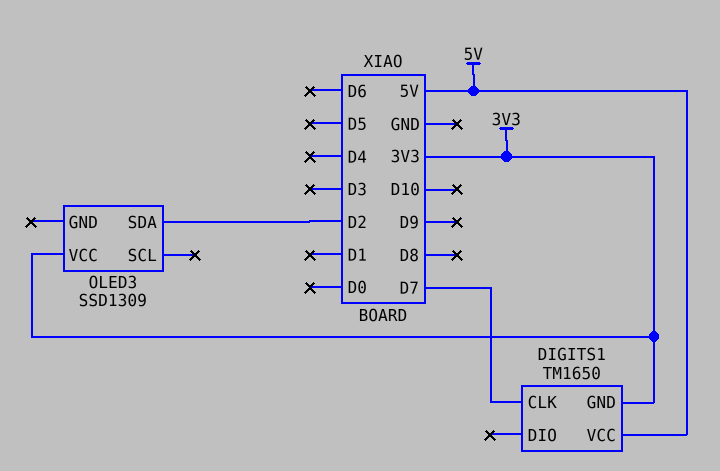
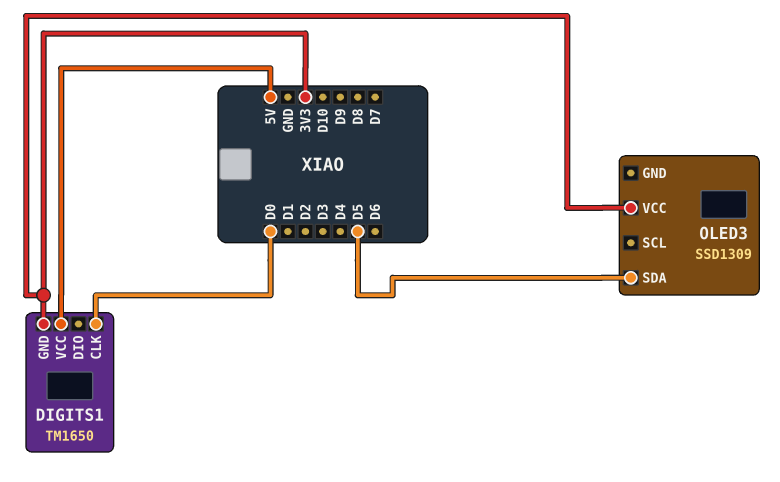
DIGITS1 pin CLK: D7 -> D0
OLED3 pin SDA: D2 -> D5

